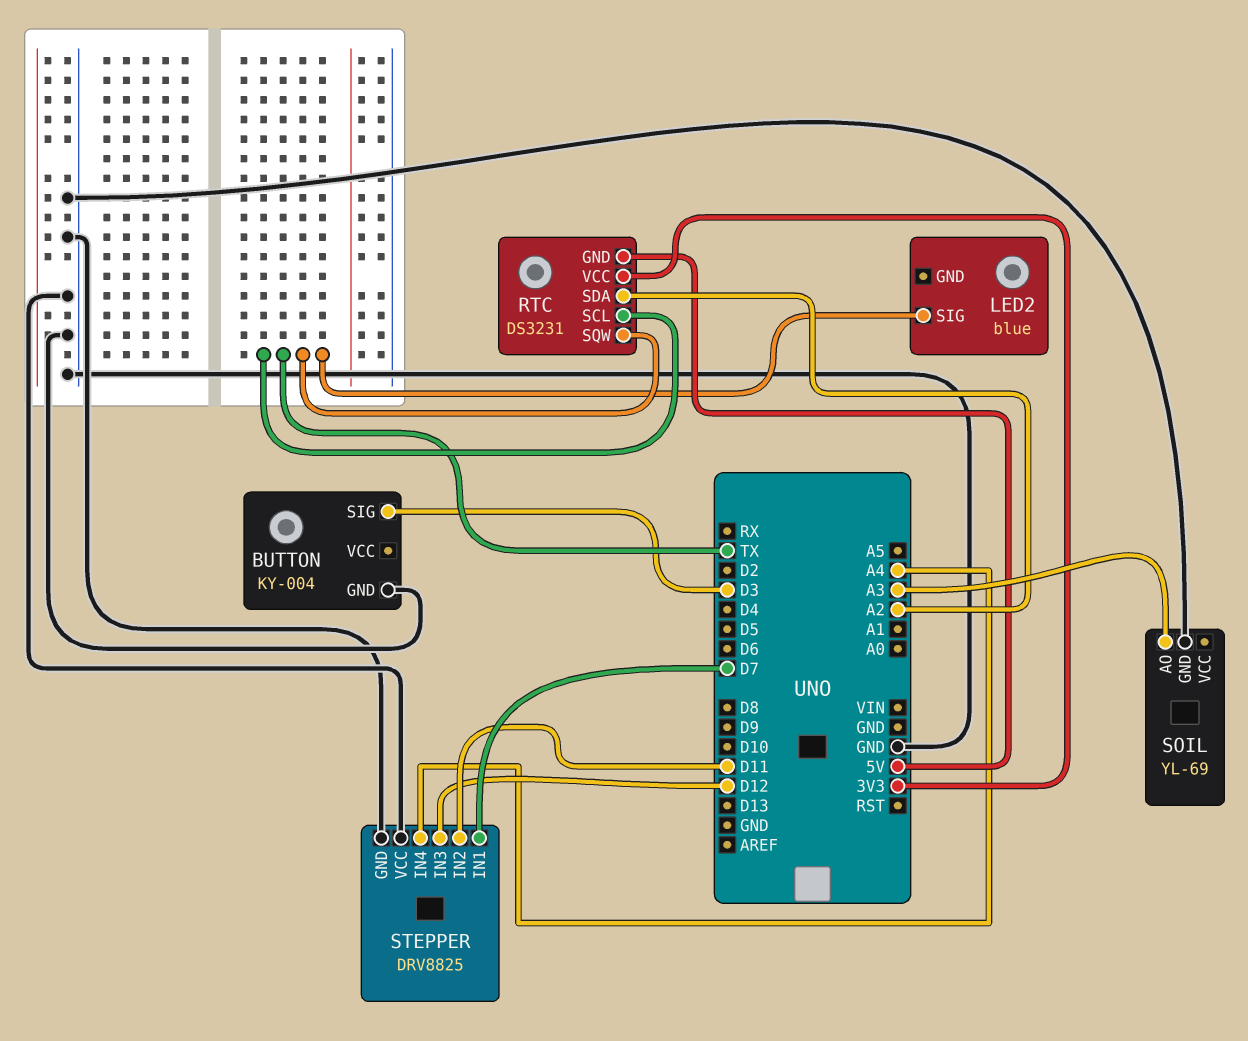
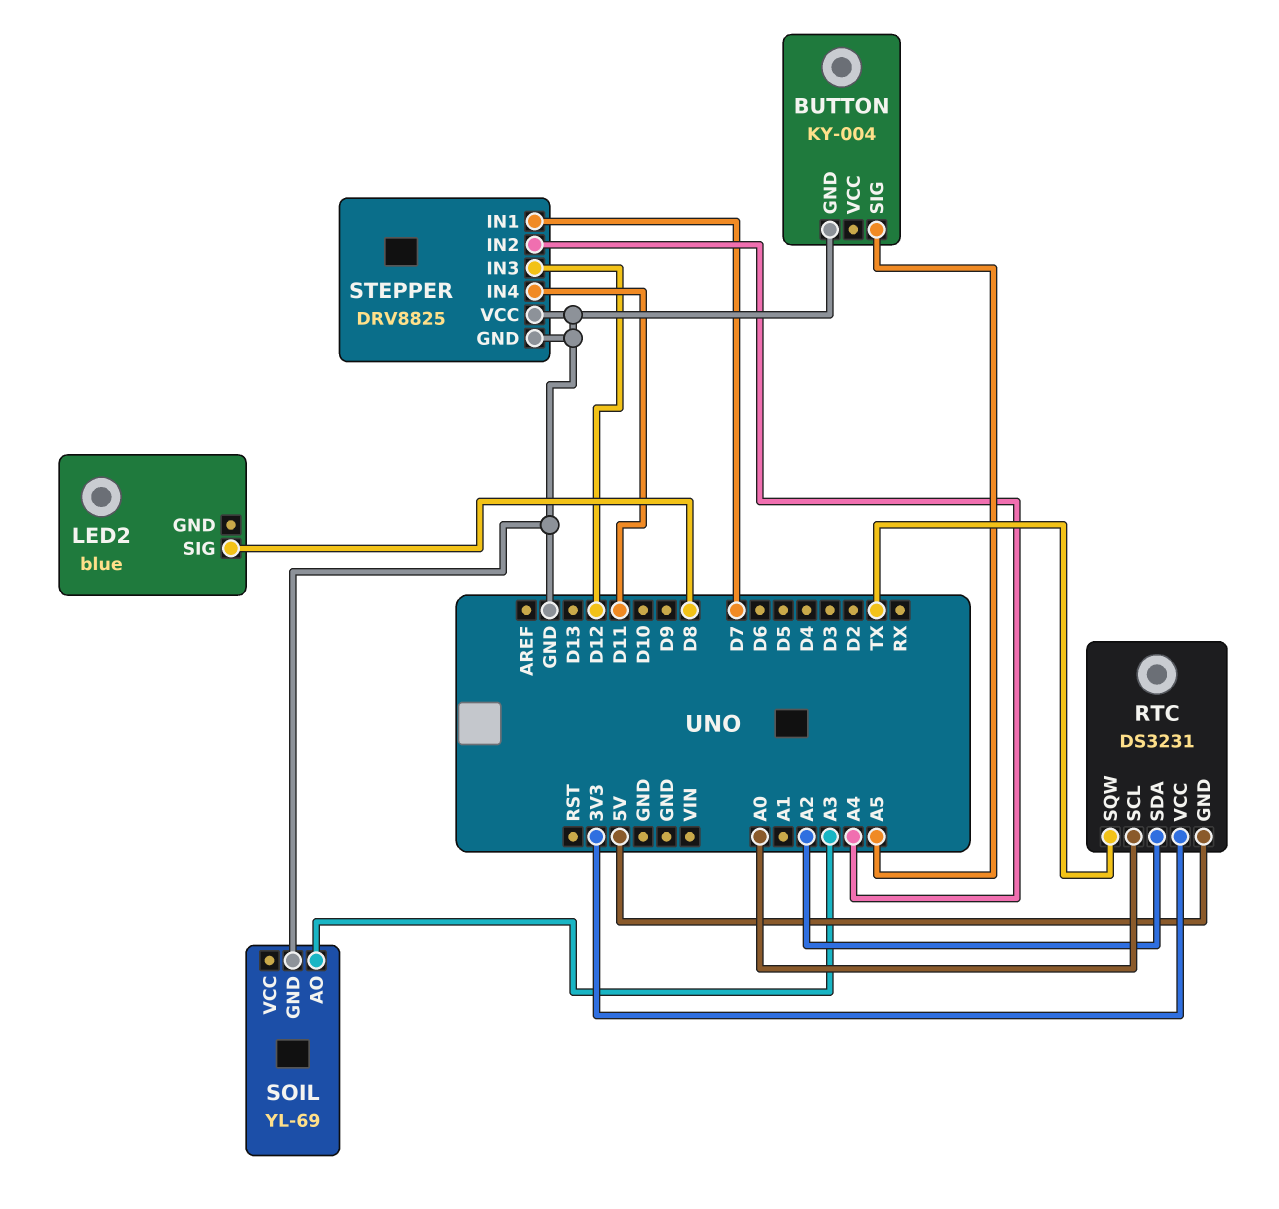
BUTTON pin SIG: D3 -> A5
LED2 pin SIG: TX -> D8
RTC pin SCL: TX -> A0
STEPPER pin IN2: D11 -> A4
STEPPER pin IN4: A4 -> D11

